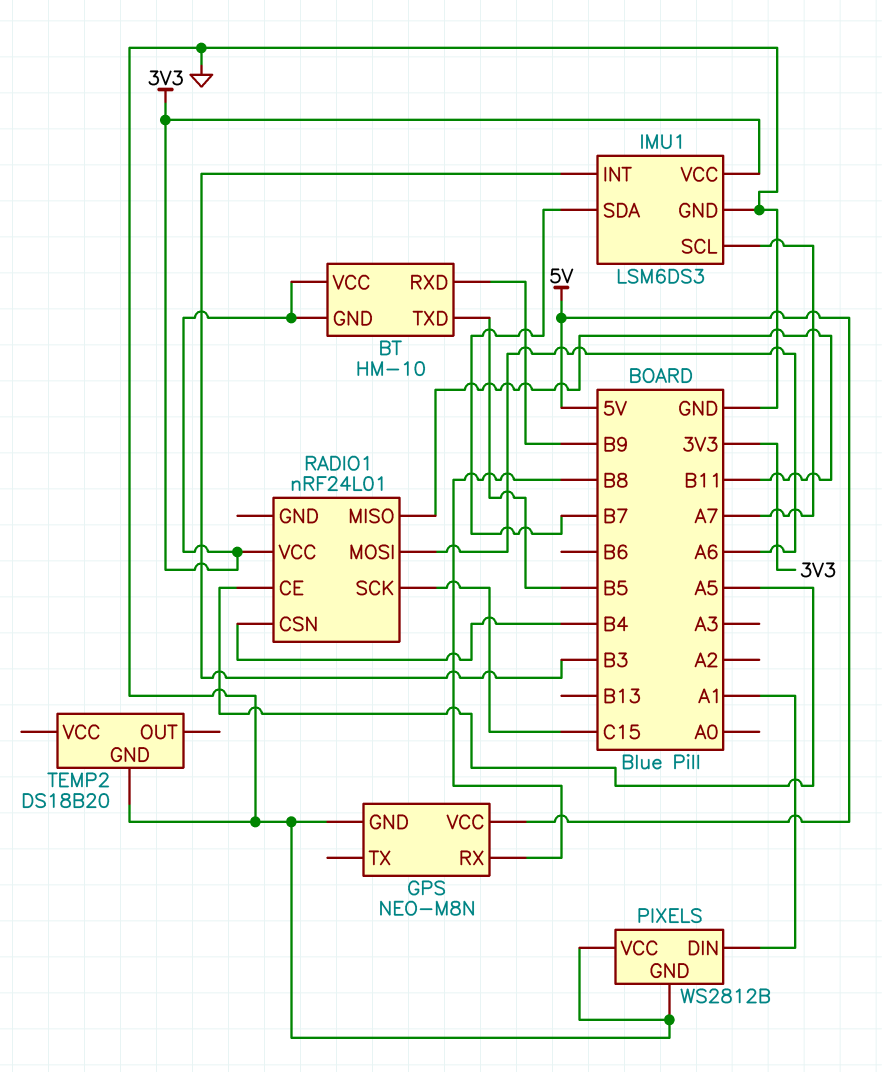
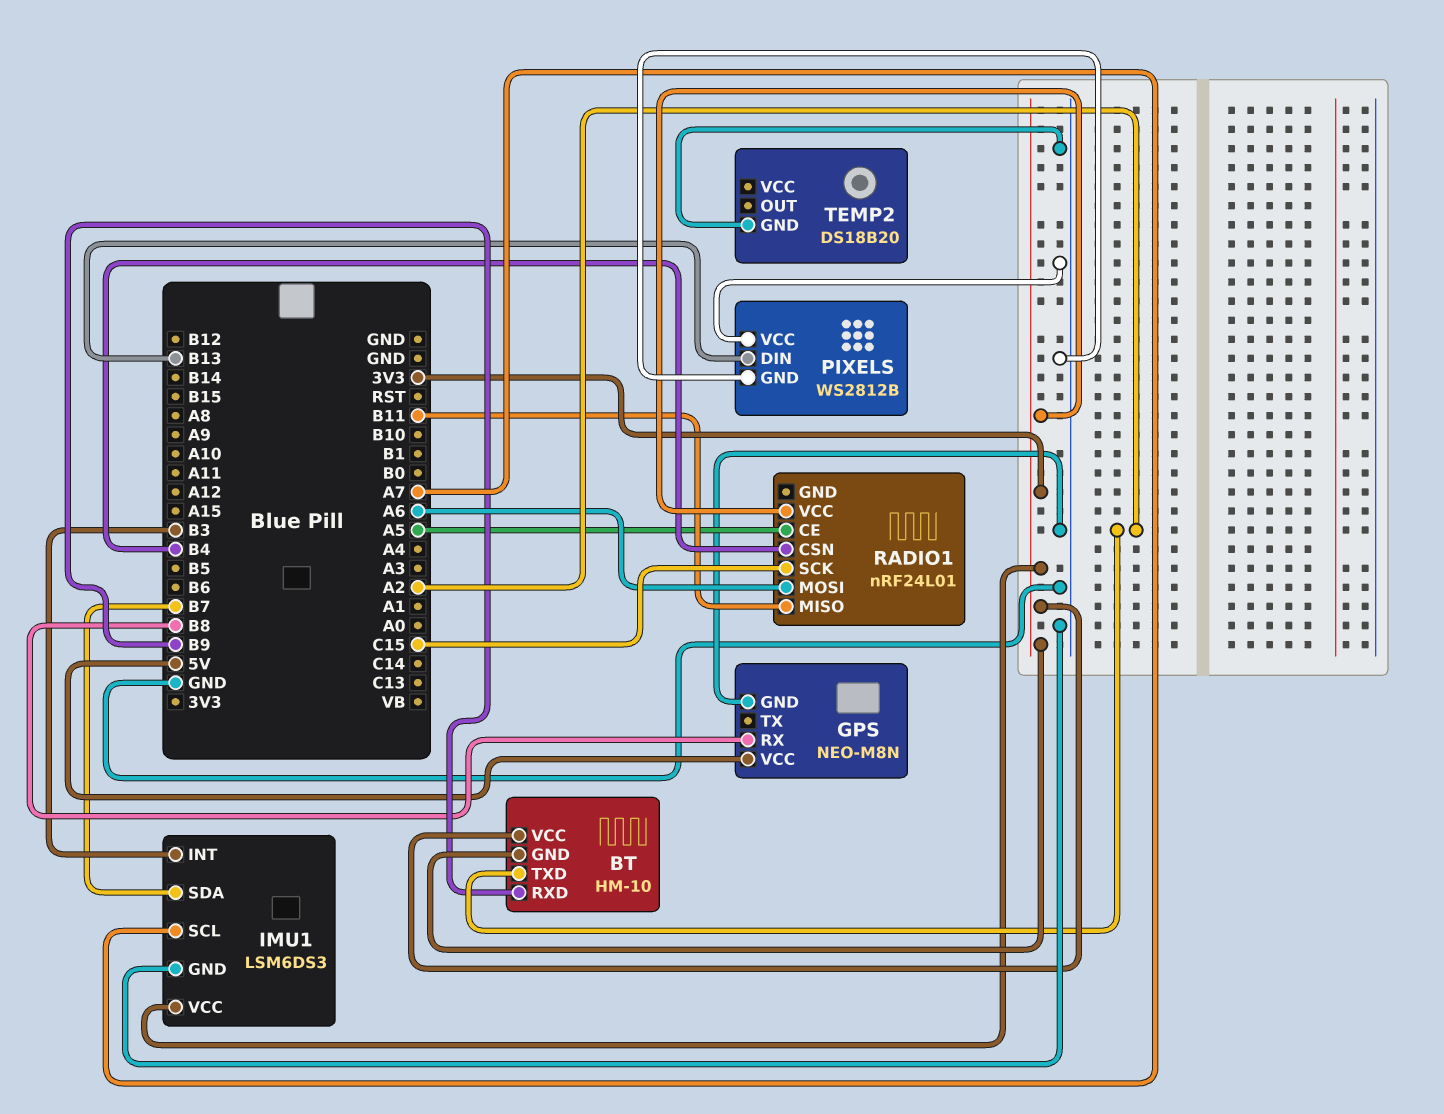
BT pin TXD: B5 -> A2
PIXELS pin DIN: A1 -> B13

